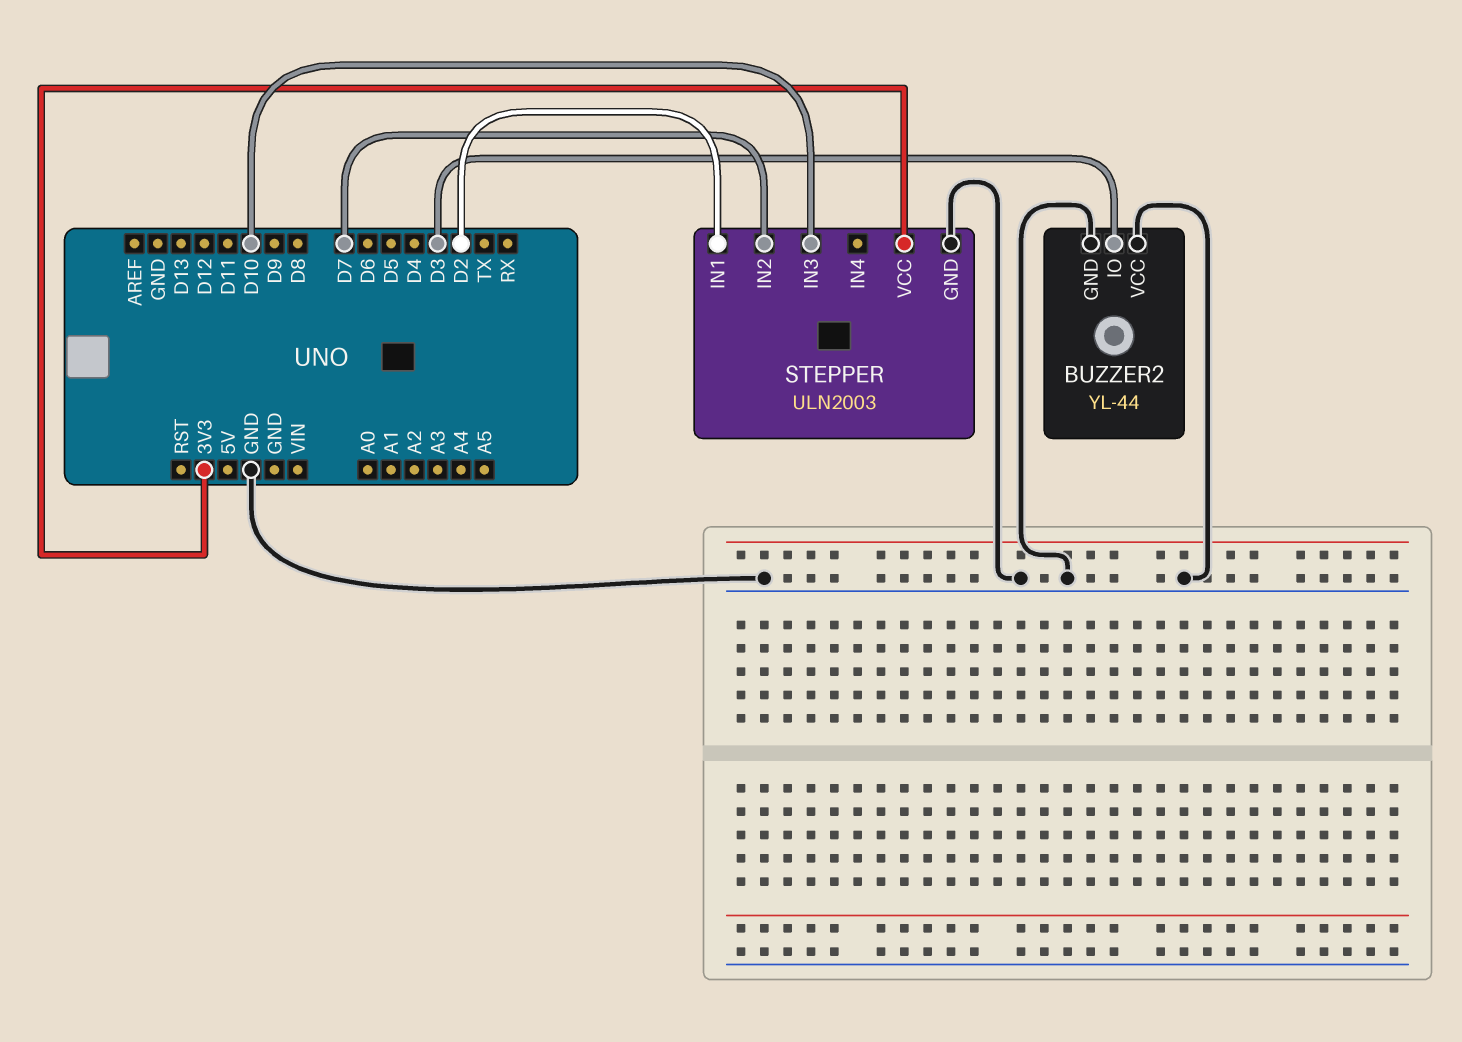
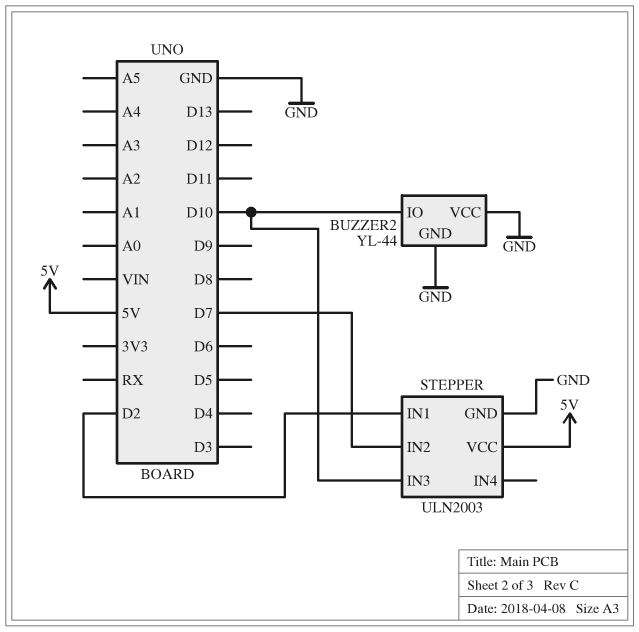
BUZZER2 pin IO: D3 -> D10
STEPPER pin VCC: 3V3 -> 5V

